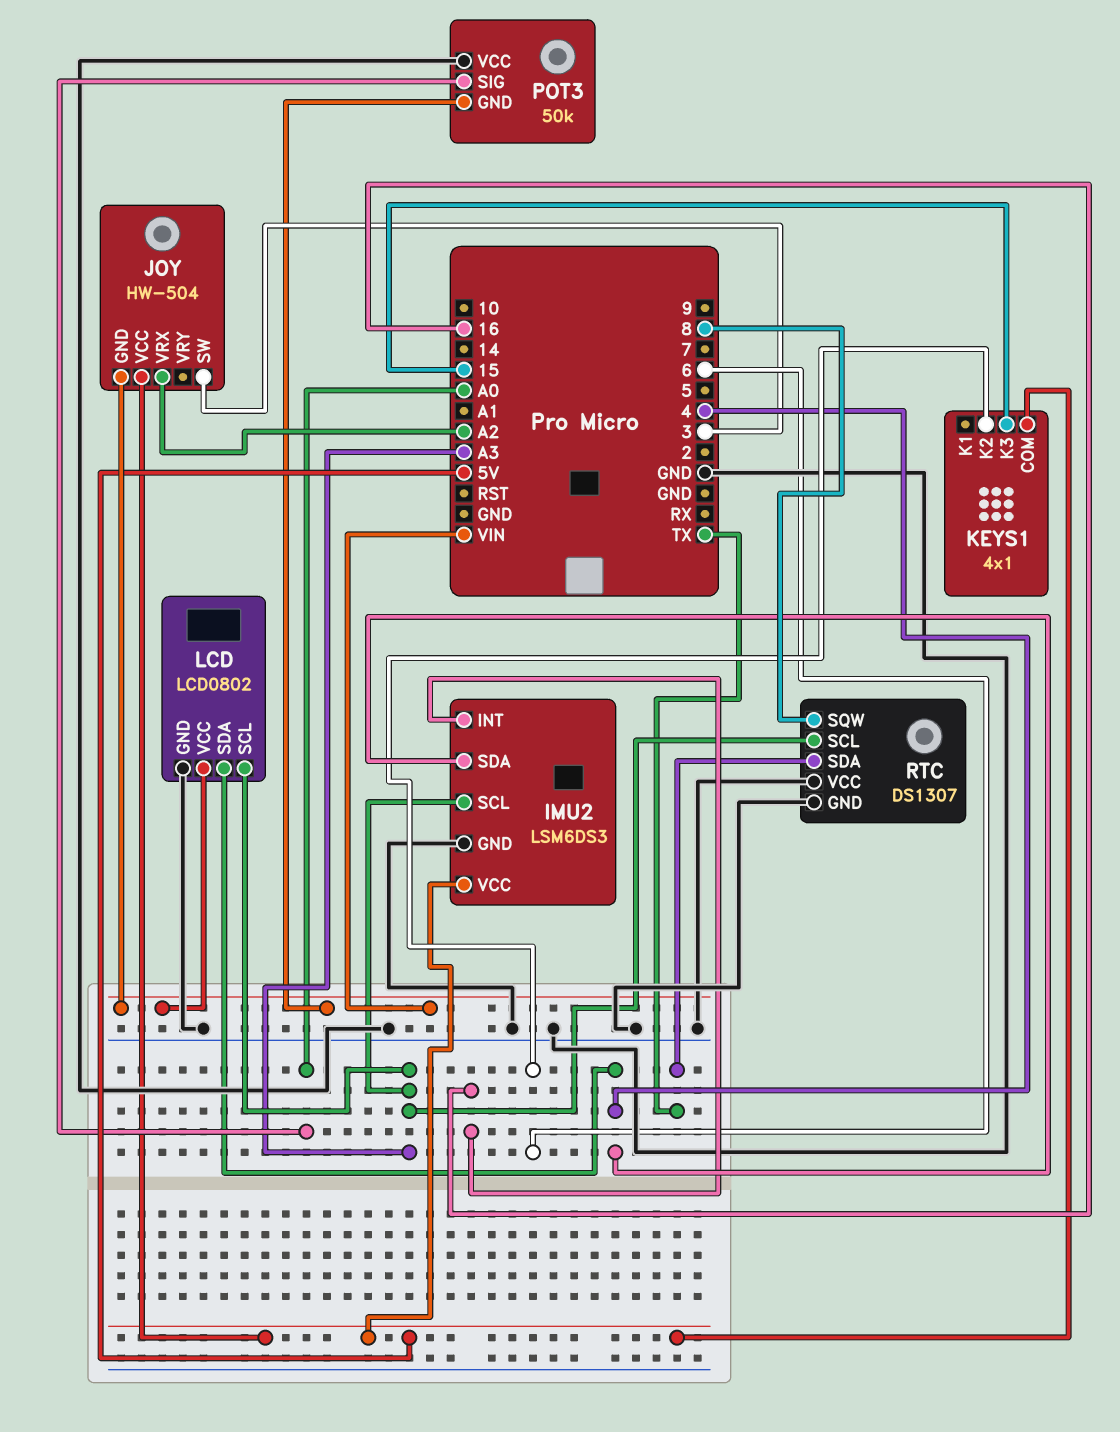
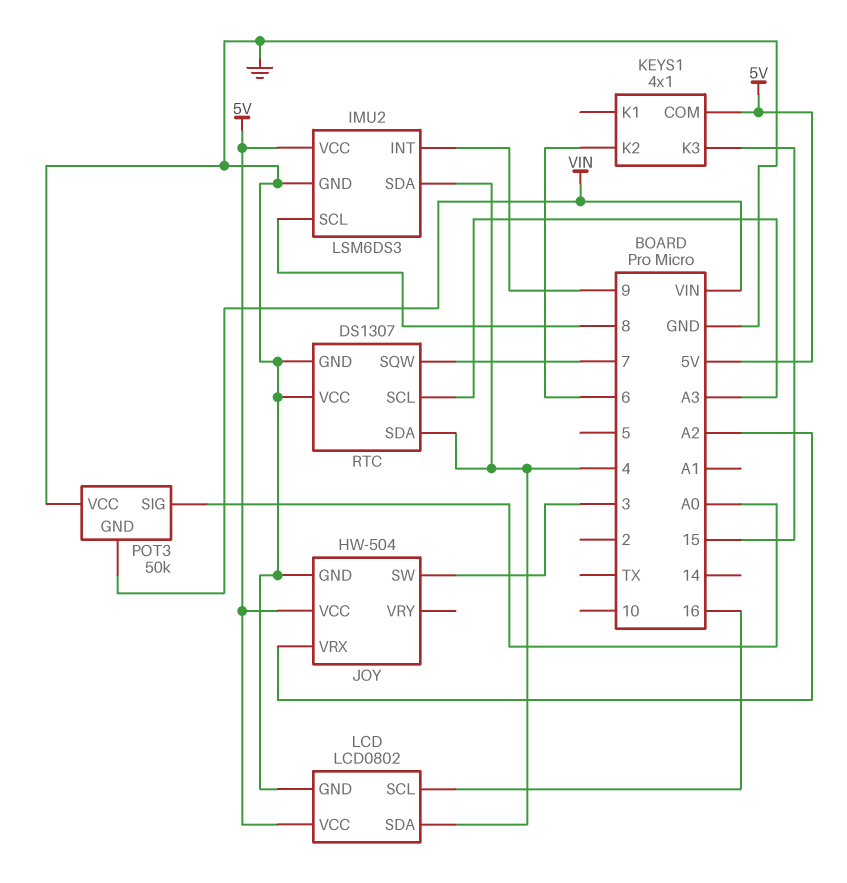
IMU2 pin INT: 16 -> 9
IMU2 pin SCL: A3 -> 8
JOY pin GND: VIN -> GND
LCD pin SCL: A3 -> 16
LCD pin VCC: VIN -> 5V
RTC pin SDA: TX -> 4
RTC pin SQW: 8 -> 7

